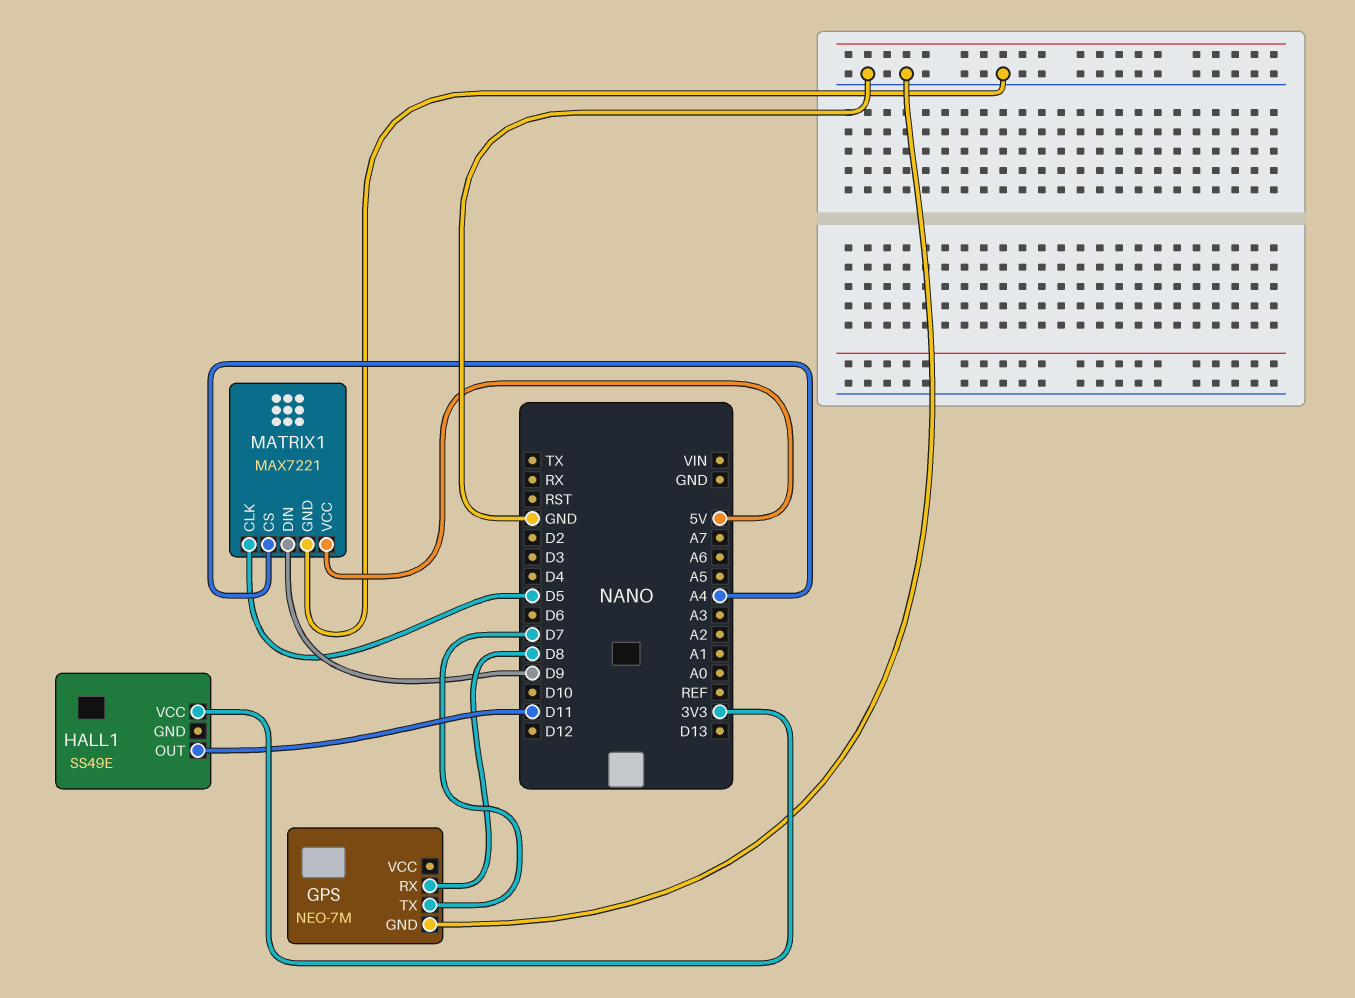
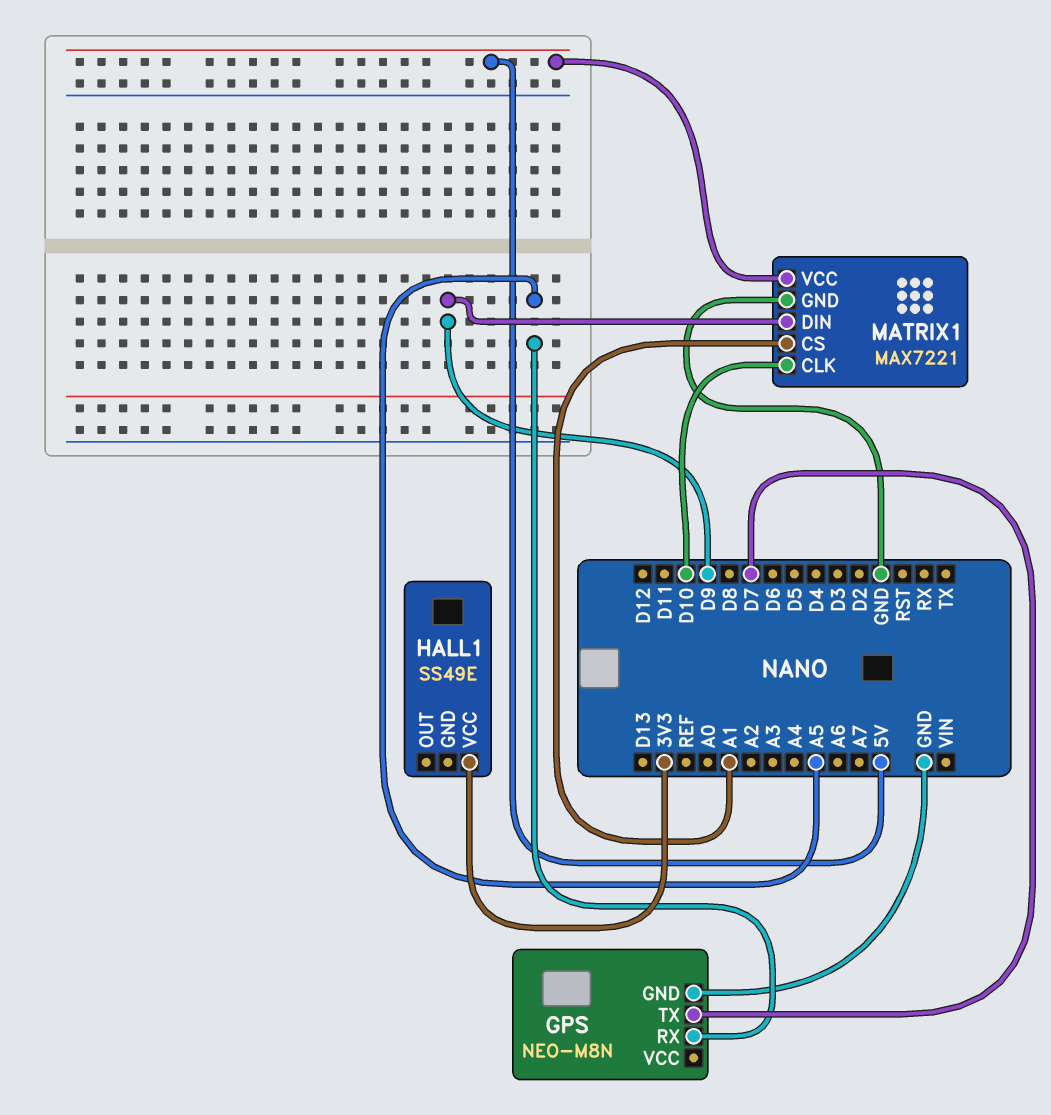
GPS: NEO-7M -> NEO-M8N
GPS pin RX: D8 -> A5
HALL1 pin OUT: D11 -> none
MATRIX1 pin CLK: D5 -> D10
MATRIX1 pin CS: A4 -> A1

